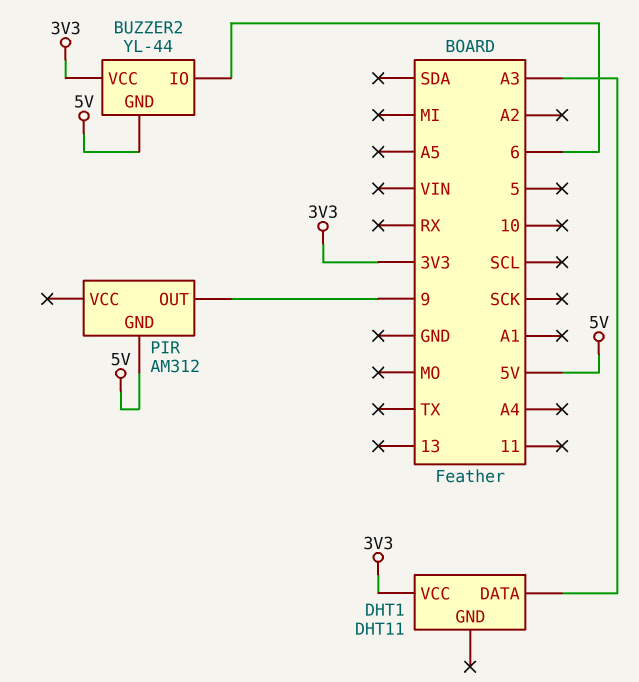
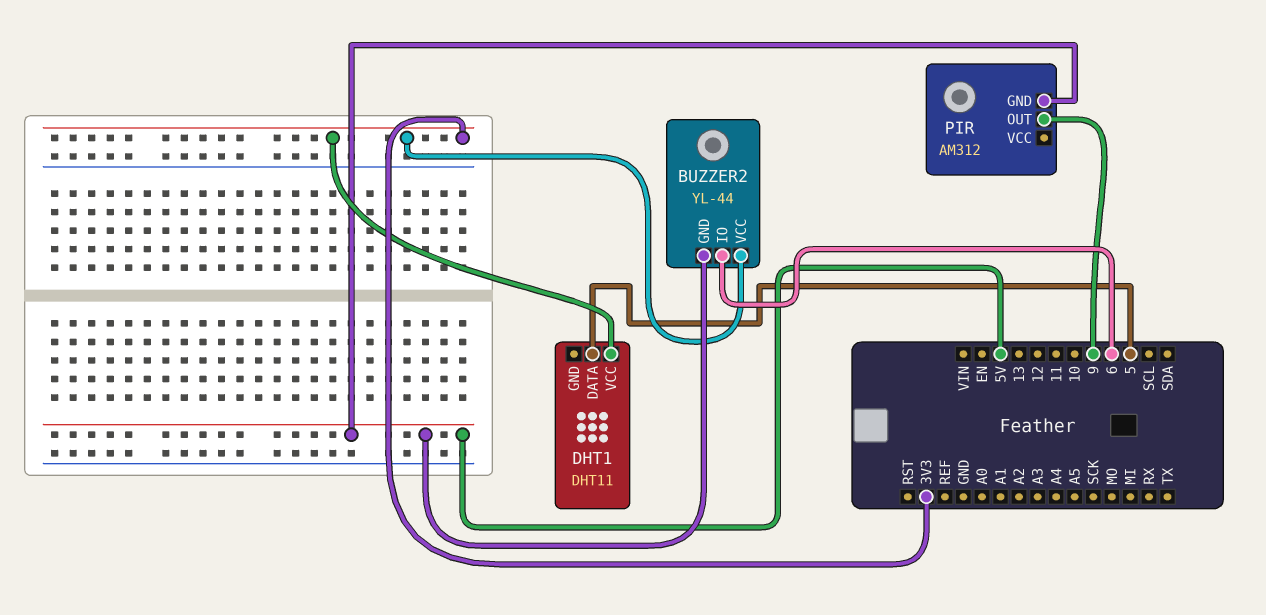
DHT1 pin DATA: A3 -> 5

